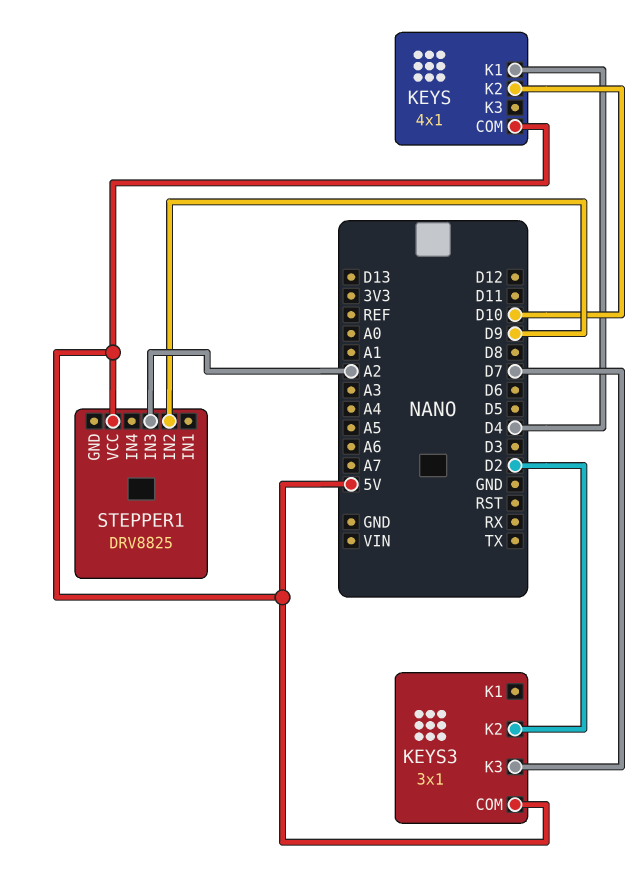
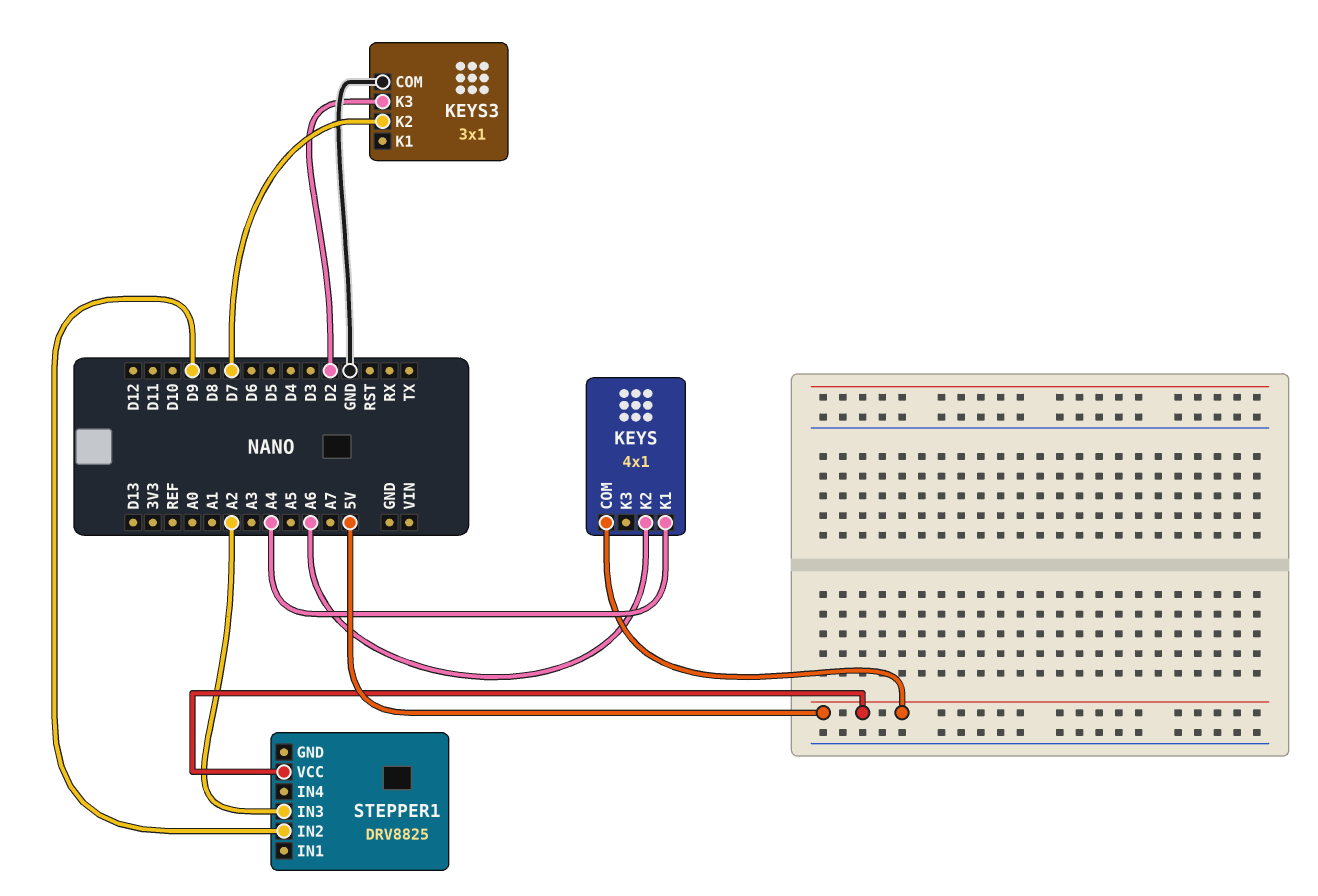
KEYS pin K1: D4 -> A4
KEYS pin K2: D10 -> A6
KEYS3 pin COM: 5V -> GND
KEYS3 pin K2: D2 -> D7
KEYS3 pin K3: D7 -> D2

